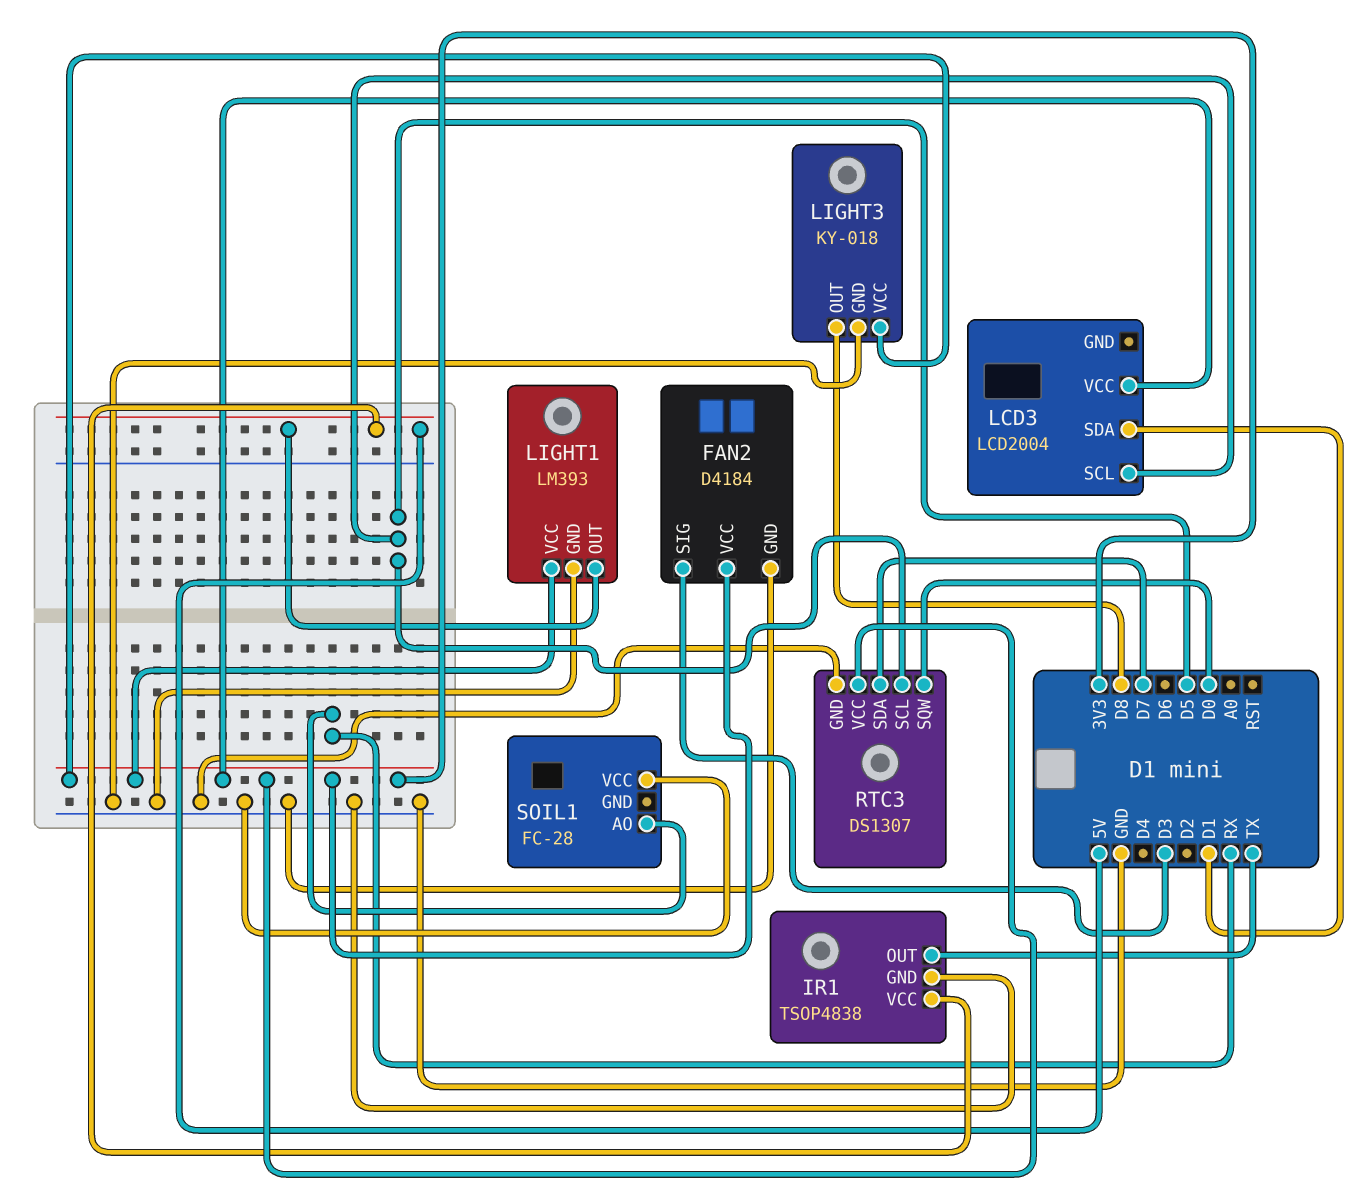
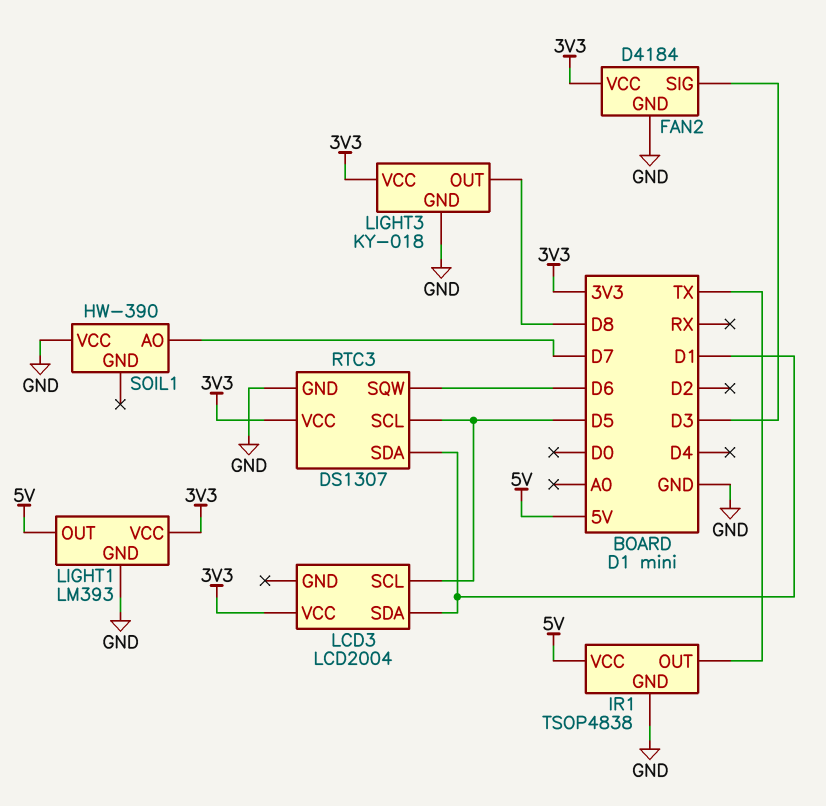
RTC3 pin SDA: D7 -> D1
RTC3 pin SQW: D0 -> D6
SOIL1: FC-28 -> HW-390
SOIL1 pin AO: RX -> D7

